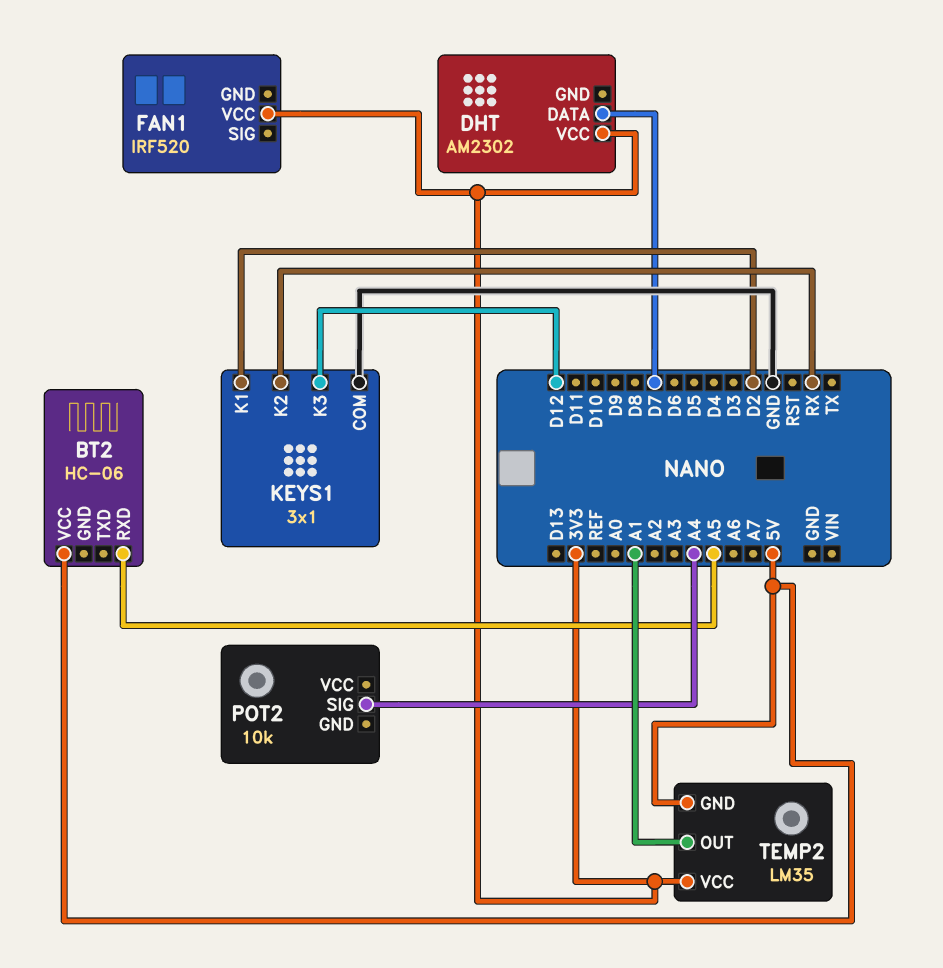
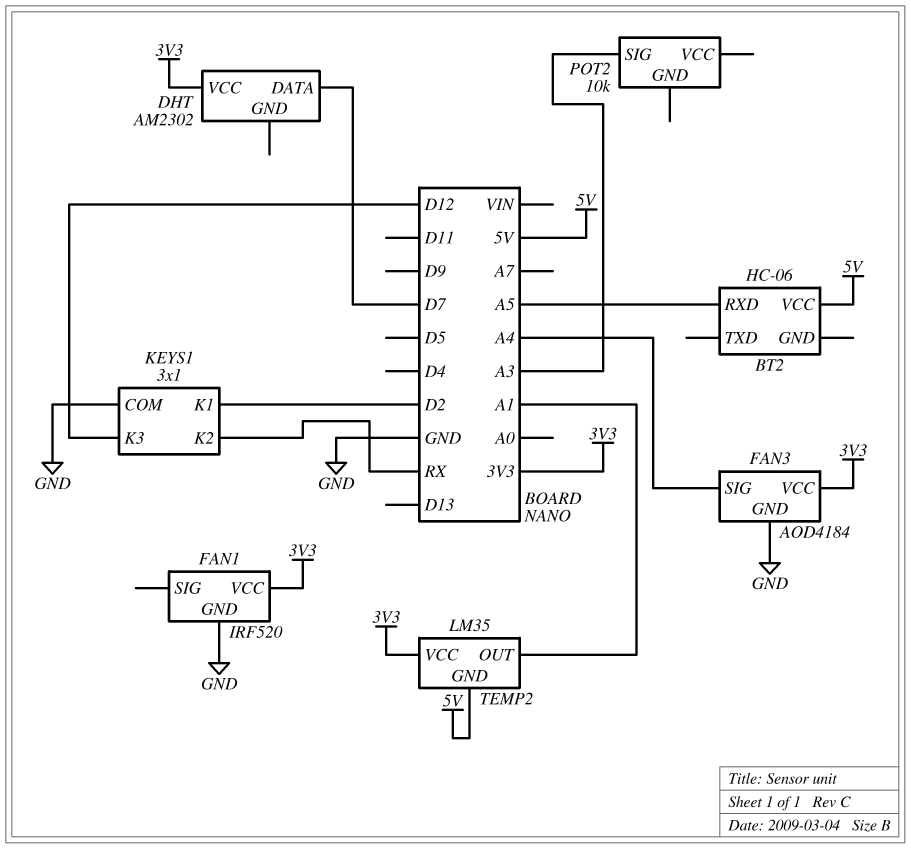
FAN1 pin GND: none -> GND
FAN3: none -> AOD4184
FAN3 pin GND: none -> GND
FAN3 pin SIG: none -> A4
FAN3 pin VCC: none -> 3V3
POT2 pin SIG: A4 -> A3

